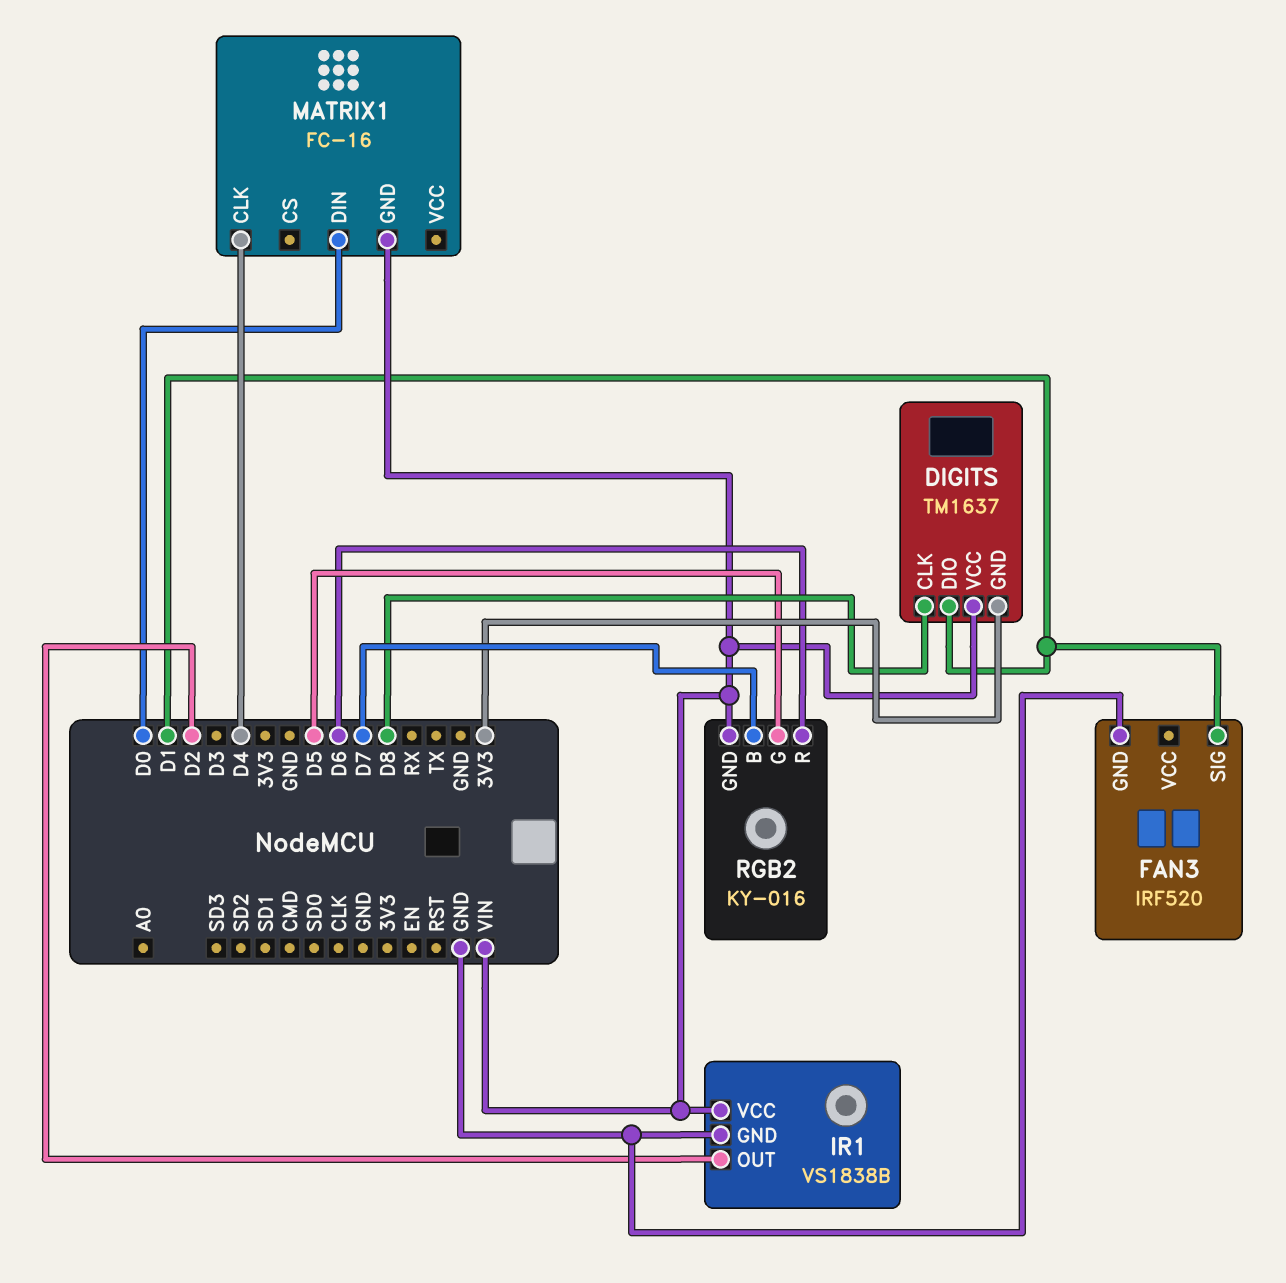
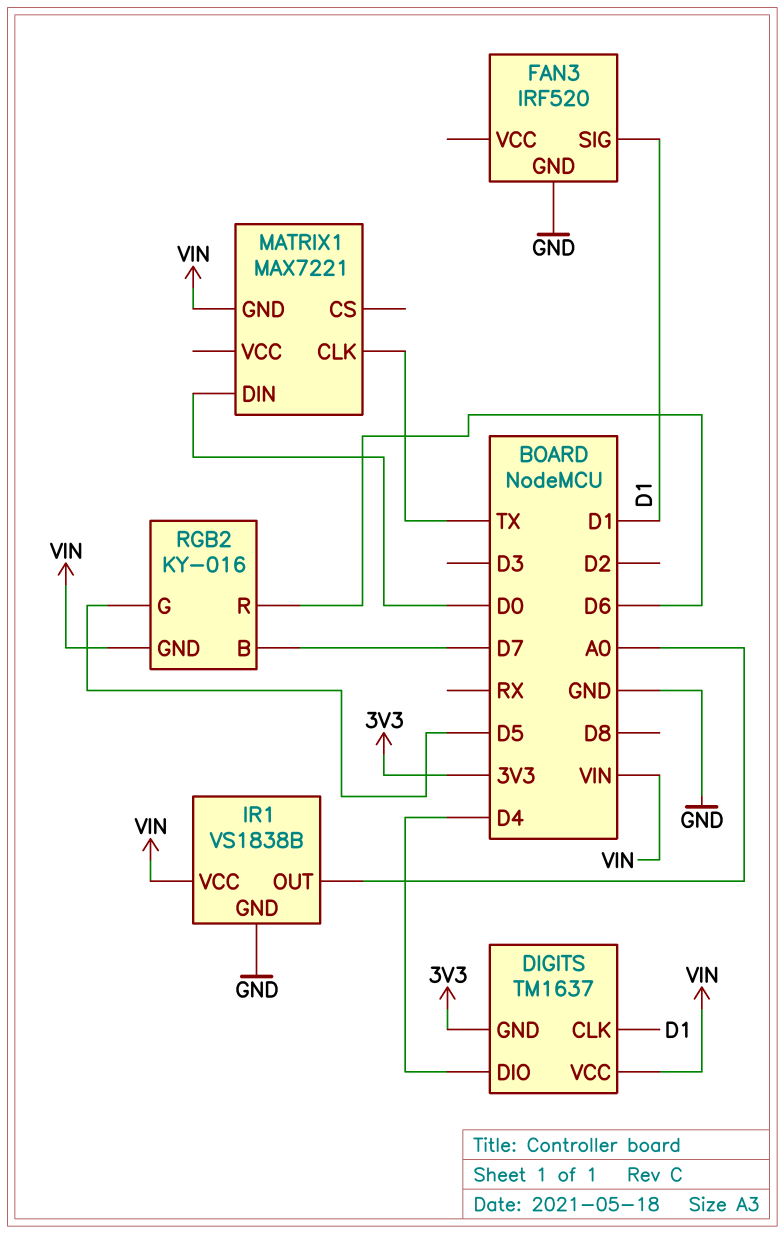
DIGITS pin CLK: D8 -> D1
DIGITS pin DIO: D1 -> D4
IR1 pin OUT: D2 -> A0
MATRIX1: FC-16 -> MAX7221
MATRIX1 pin CLK: D4 -> TX

